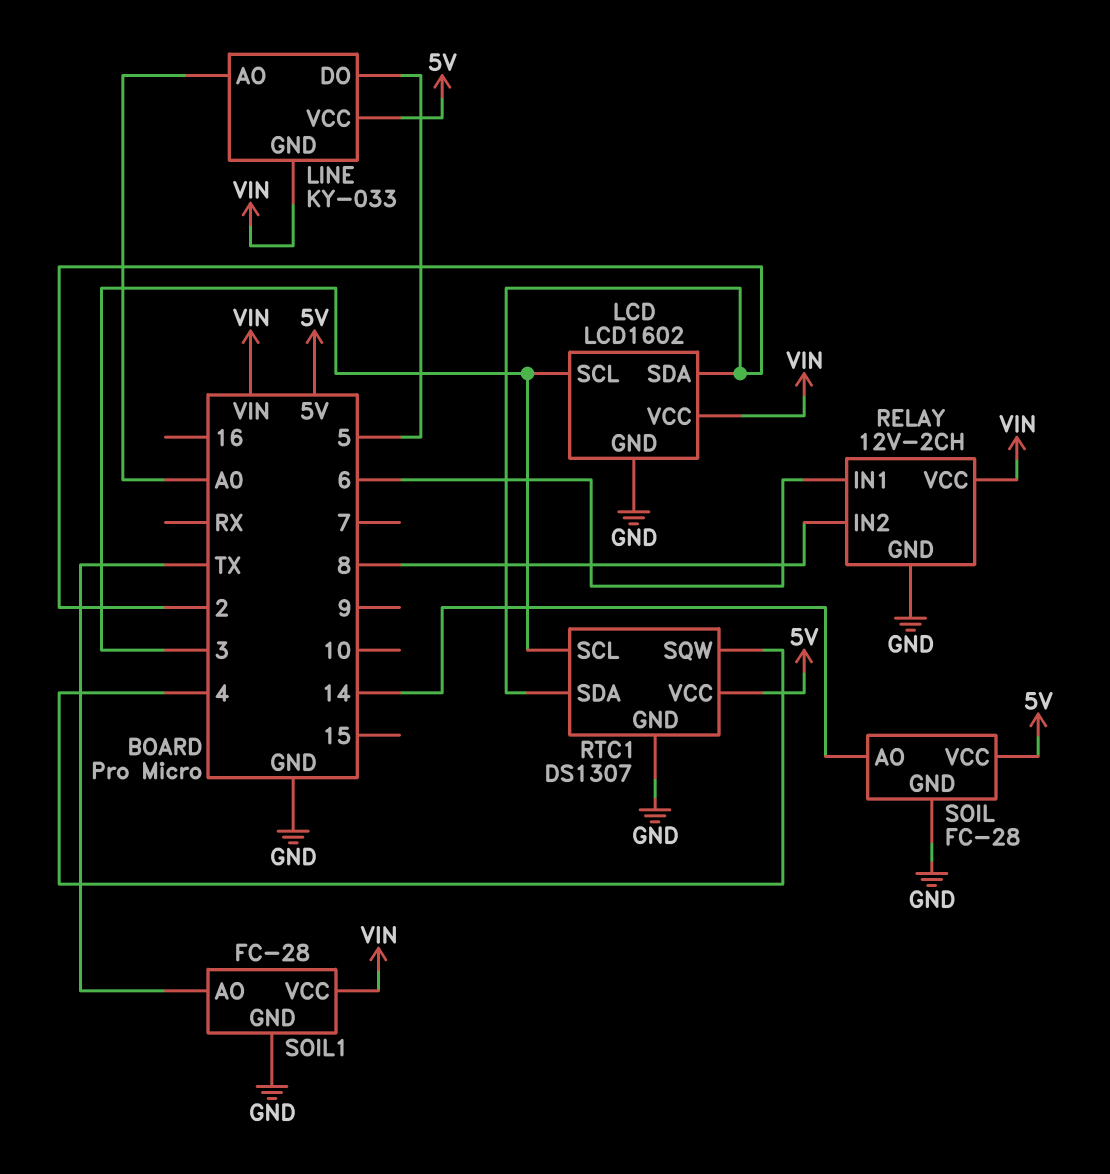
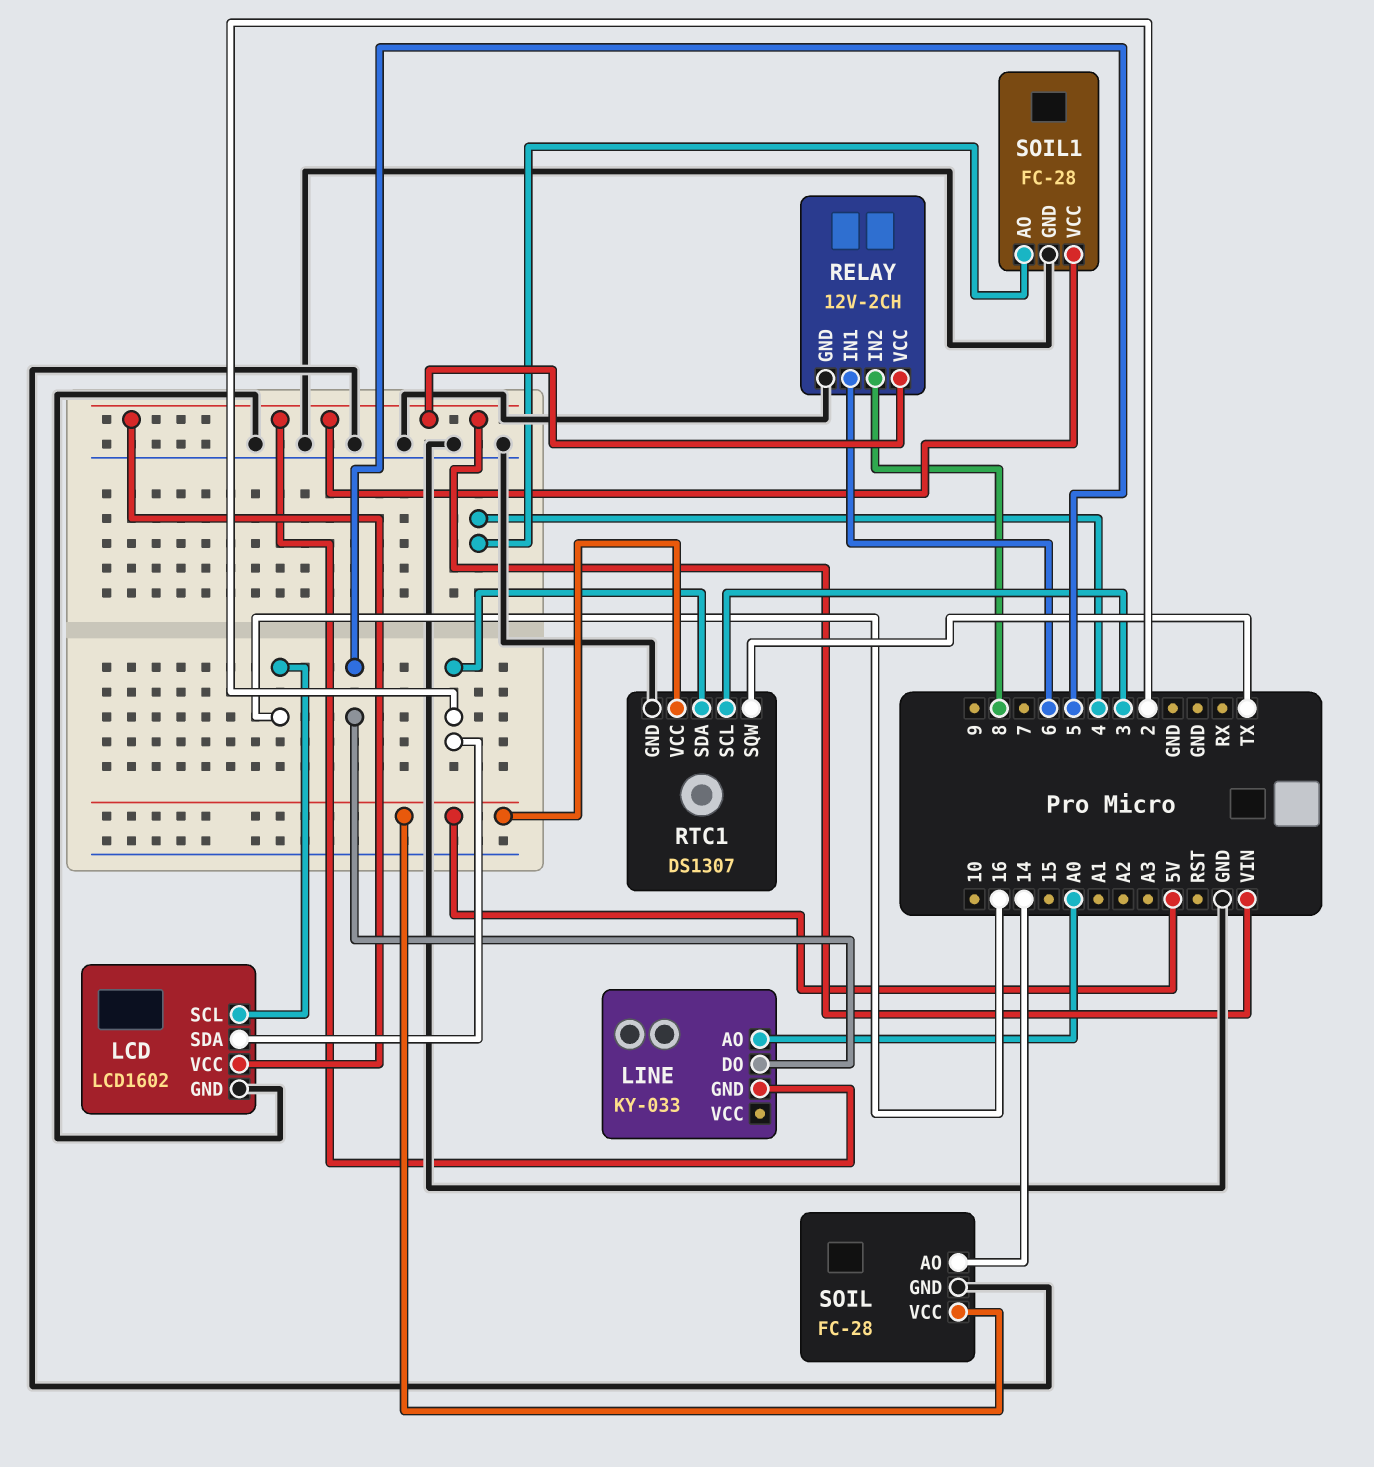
LCD pin SCL: 3 -> 16
LINE pin VCC: 5V -> none
RTC1 pin SQW: 4 -> TX
SOIL1 pin AO: TX -> 4

